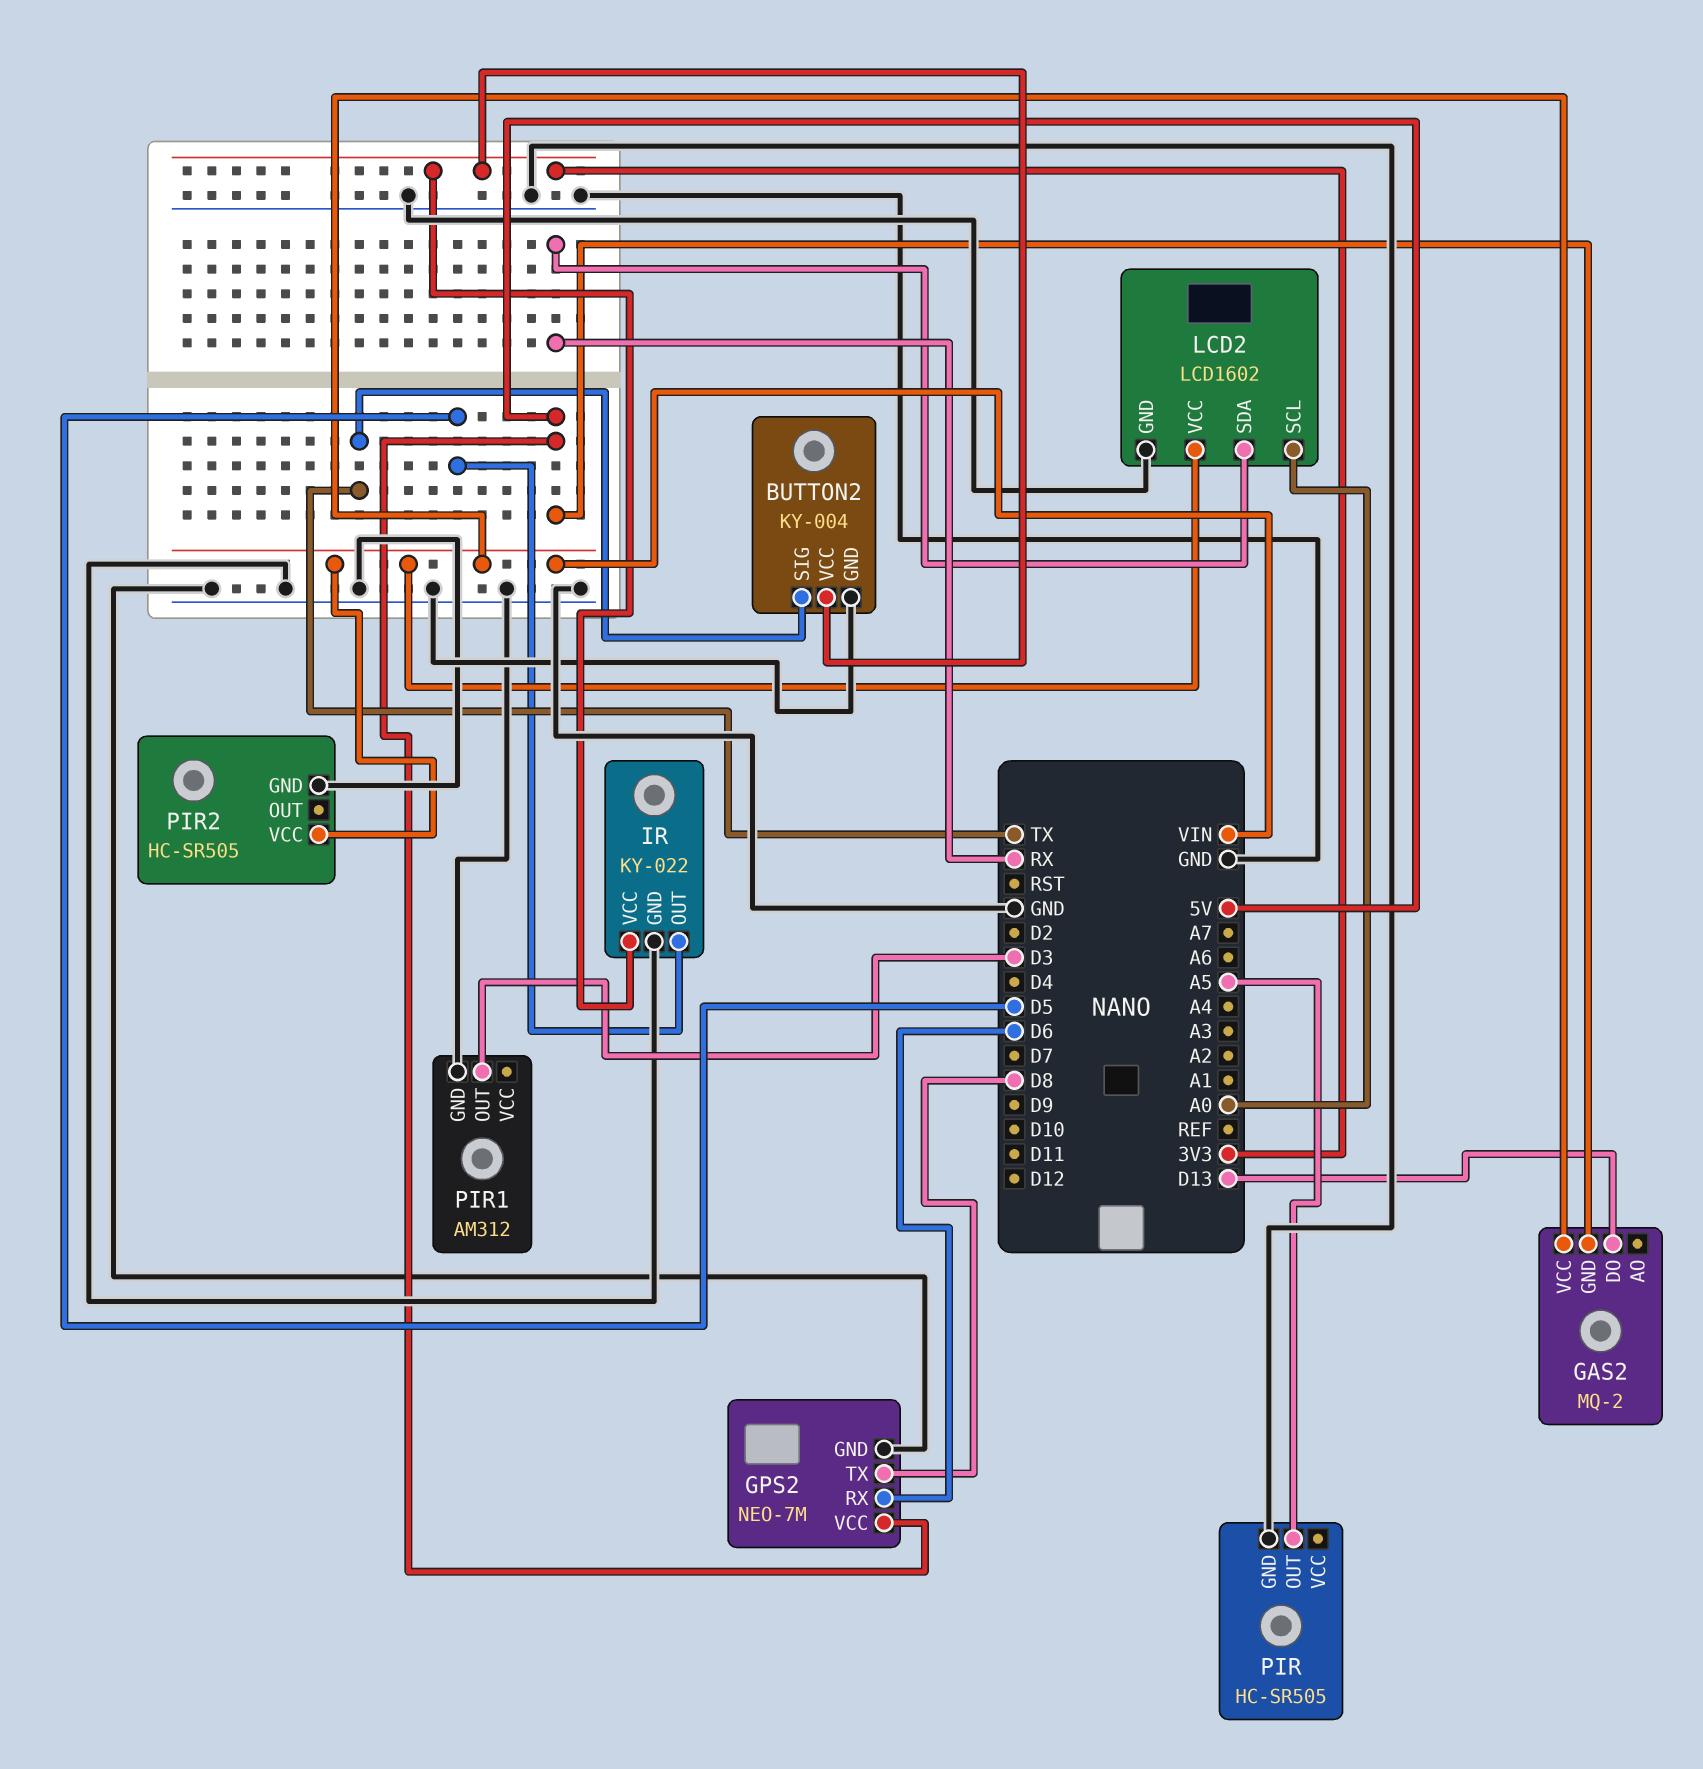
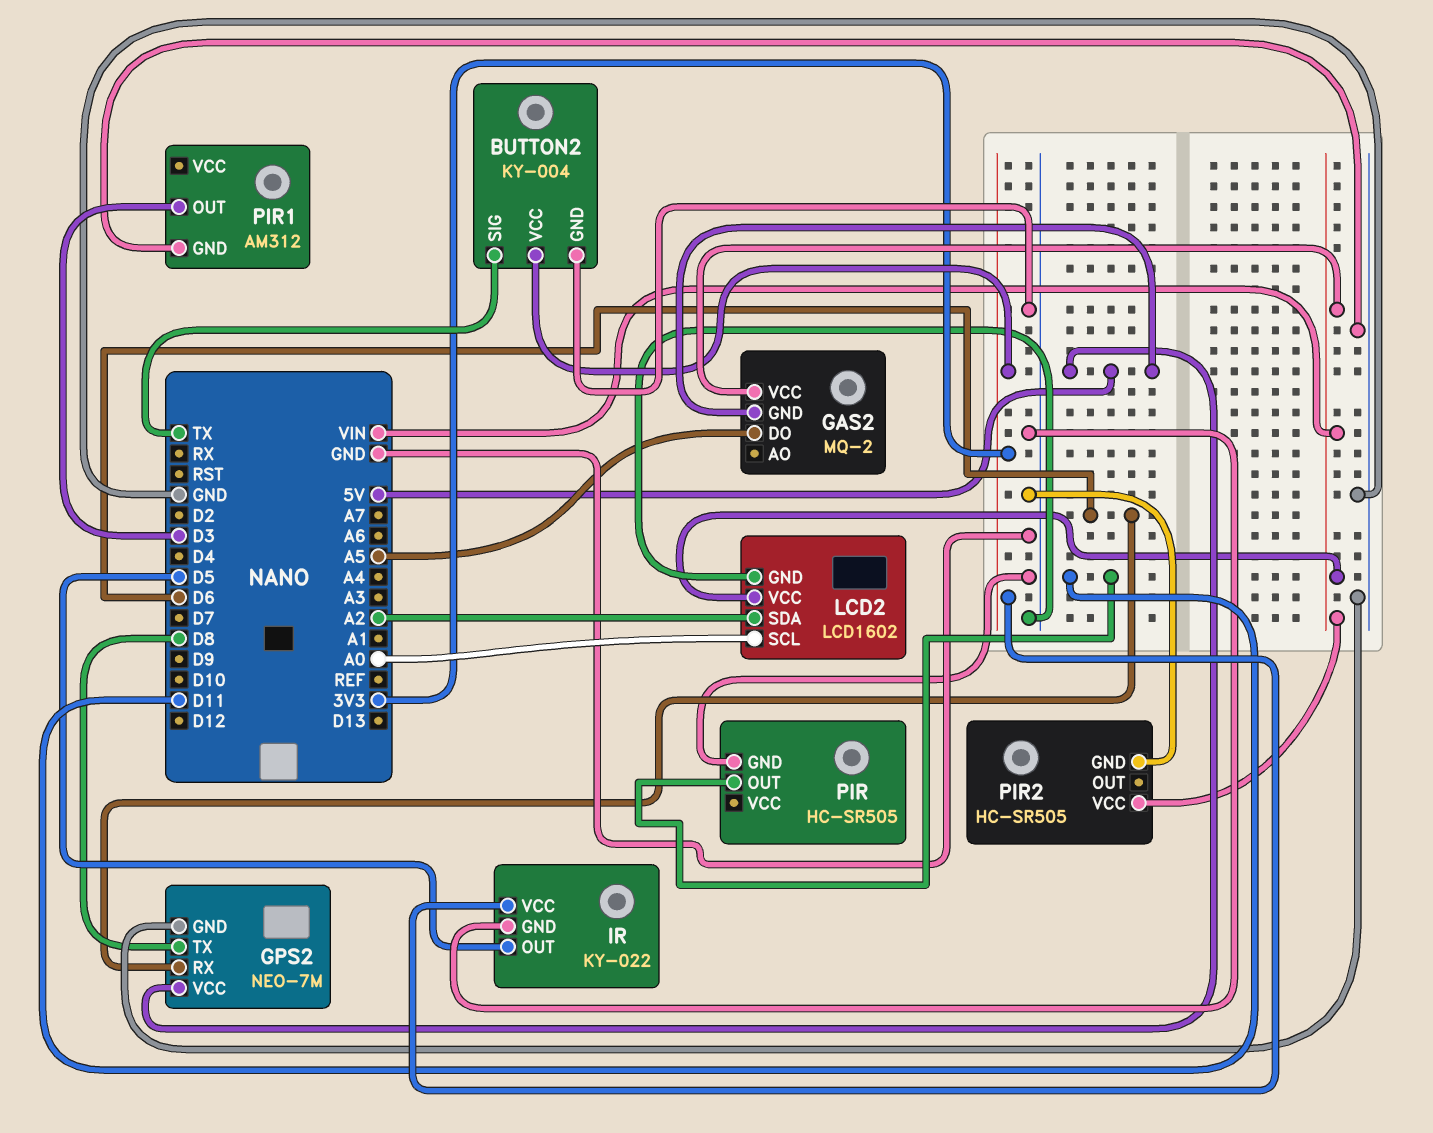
GAS2 pin DO: D13 -> A5
LCD2 pin SDA: RX -> A2
PIR pin OUT: A5 -> D11

